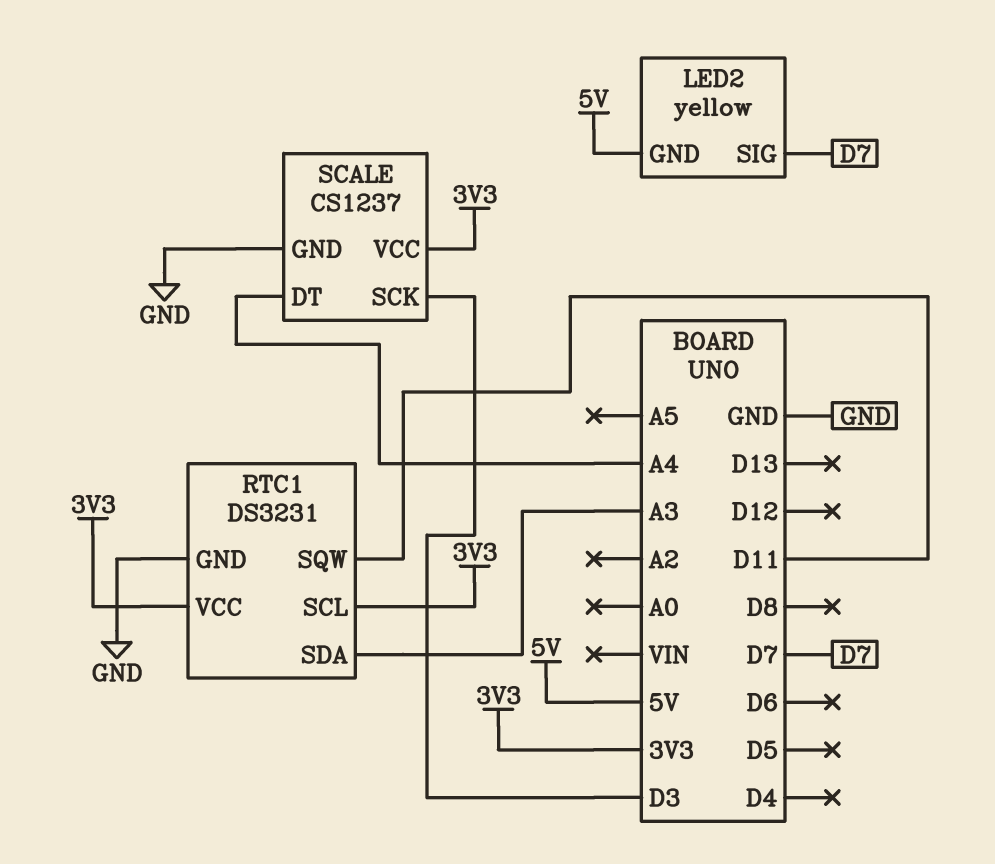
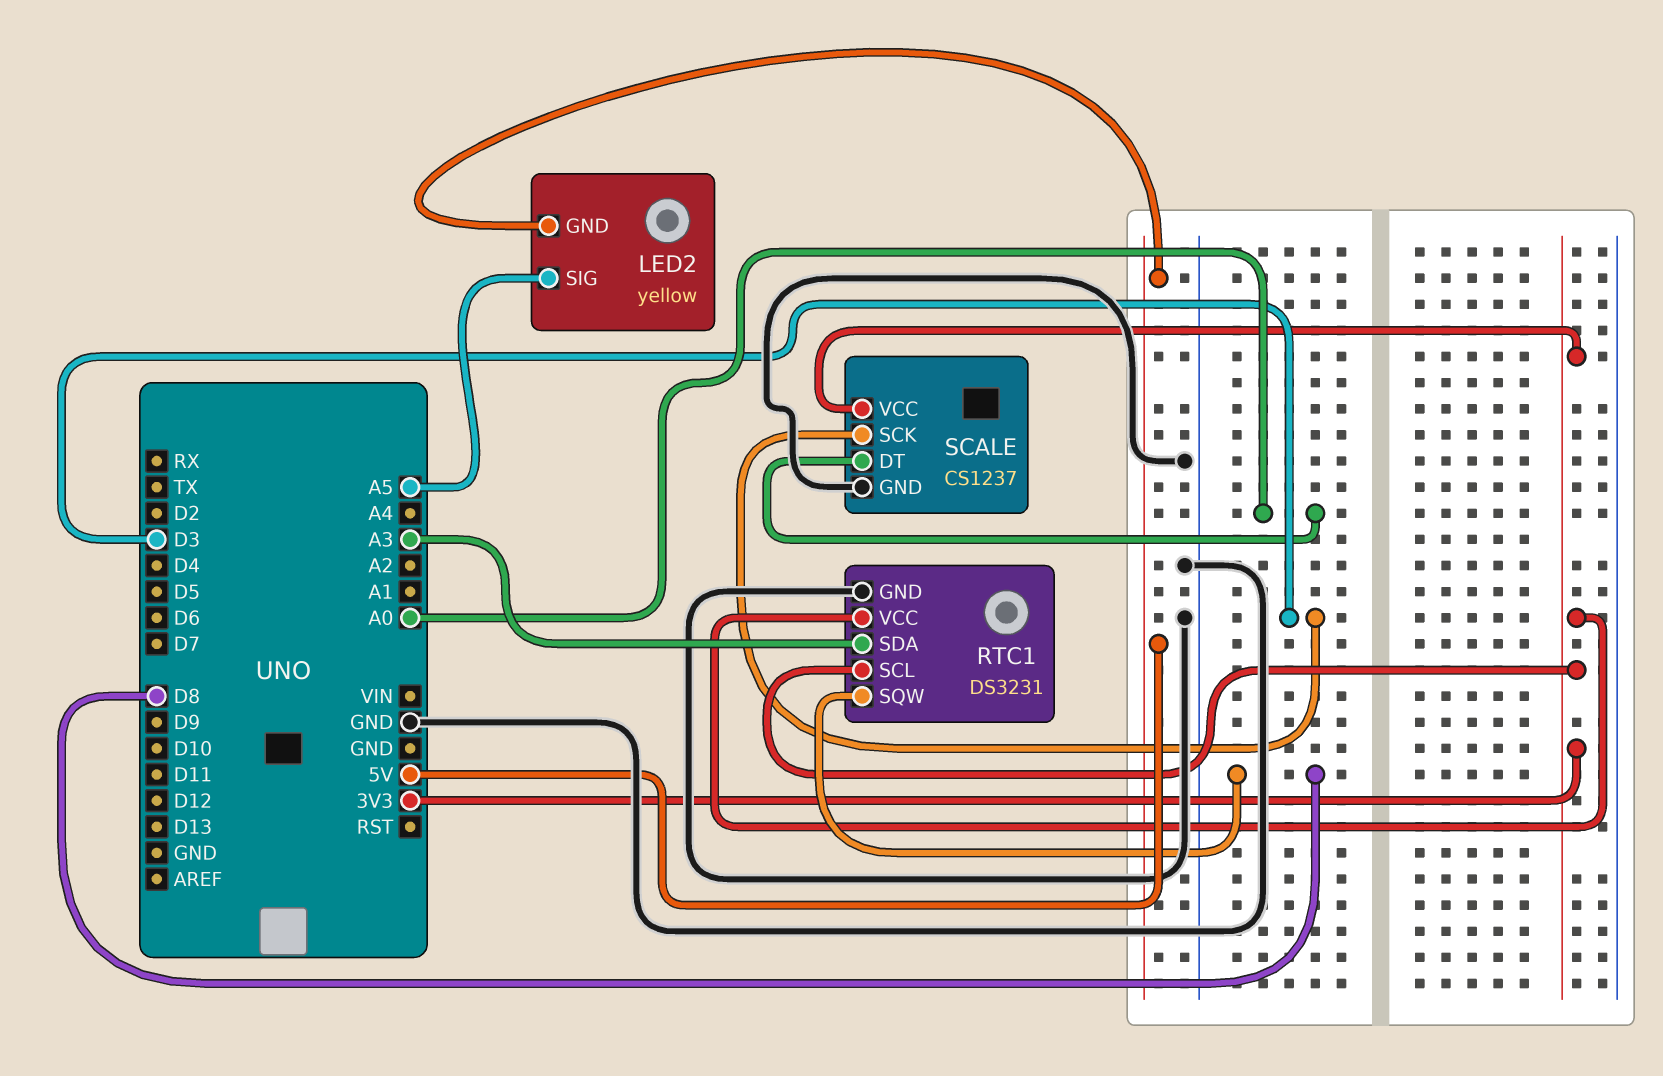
LED2 pin SIG: D7 -> A5
RTC1 pin SQW: D11 -> D8
SCALE pin DT: A4 -> A0

